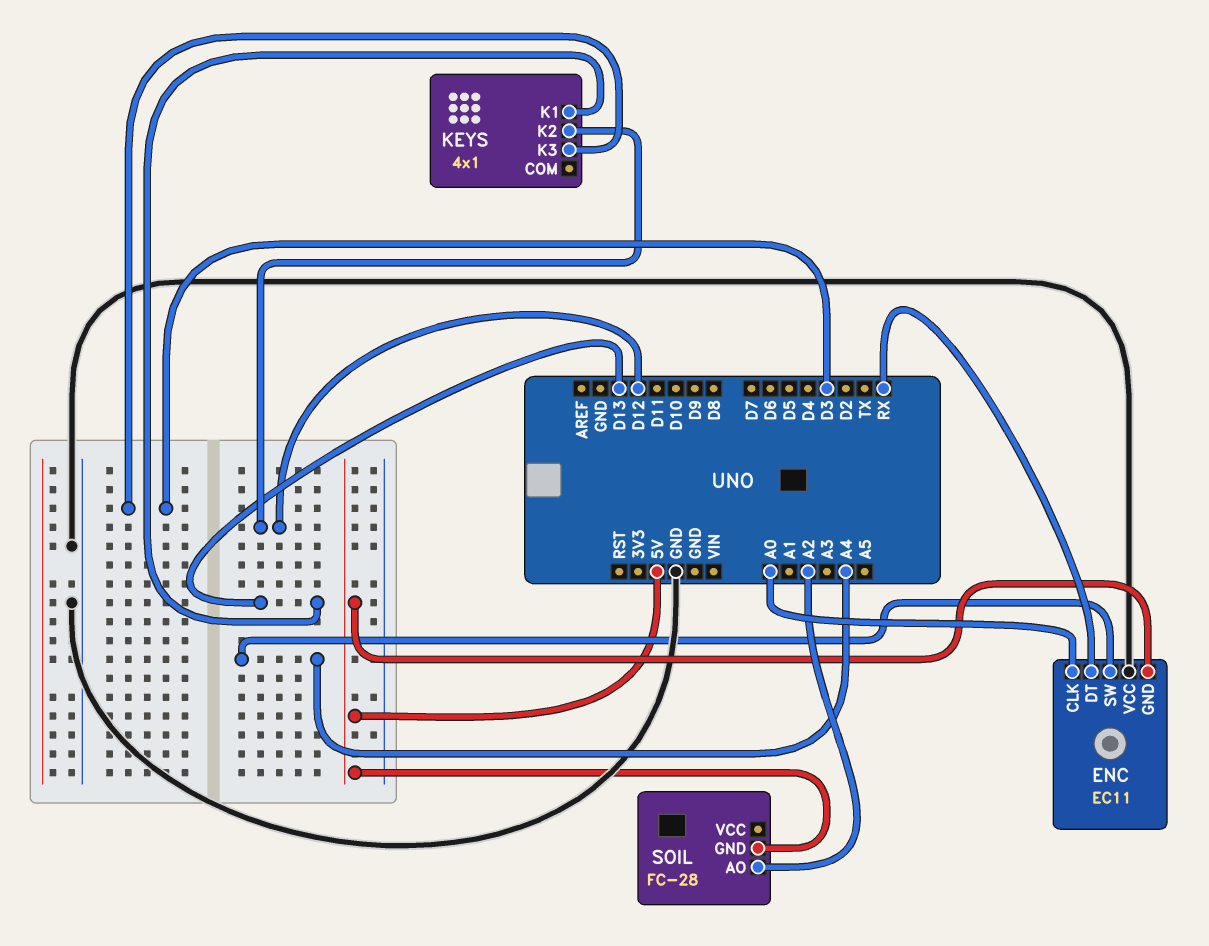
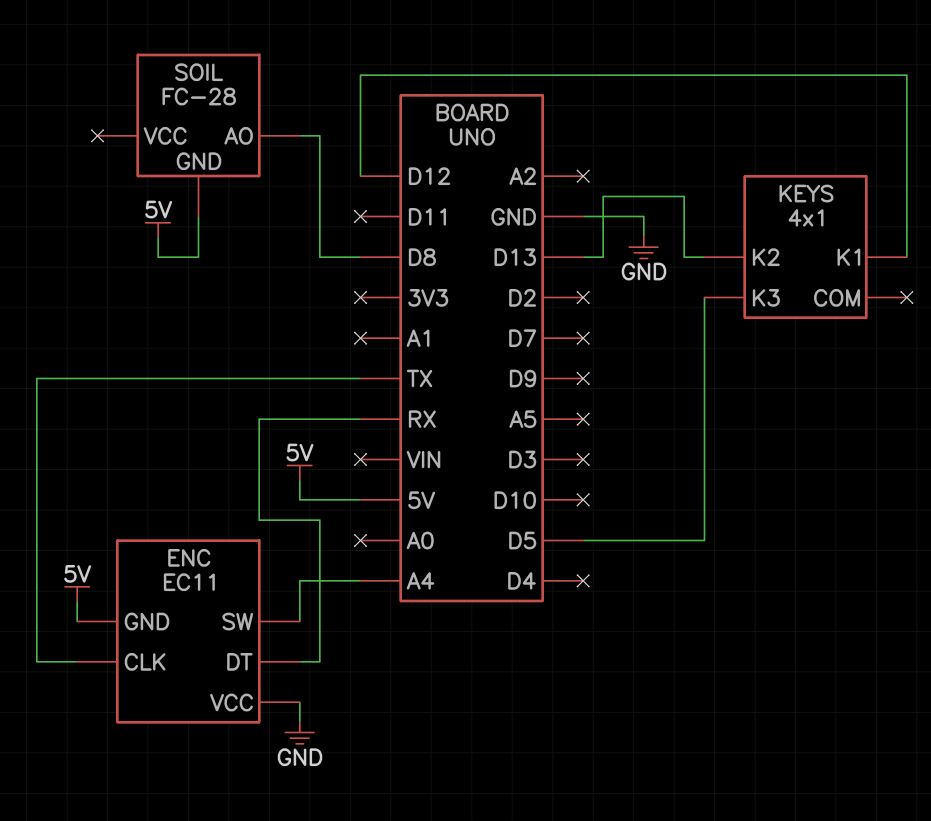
ENC pin CLK: A0 -> TX
KEYS pin K1: D13 -> D12
KEYS pin K2: D12 -> D13
KEYS pin K3: D3 -> D5
SOIL pin AO: A2 -> D8

